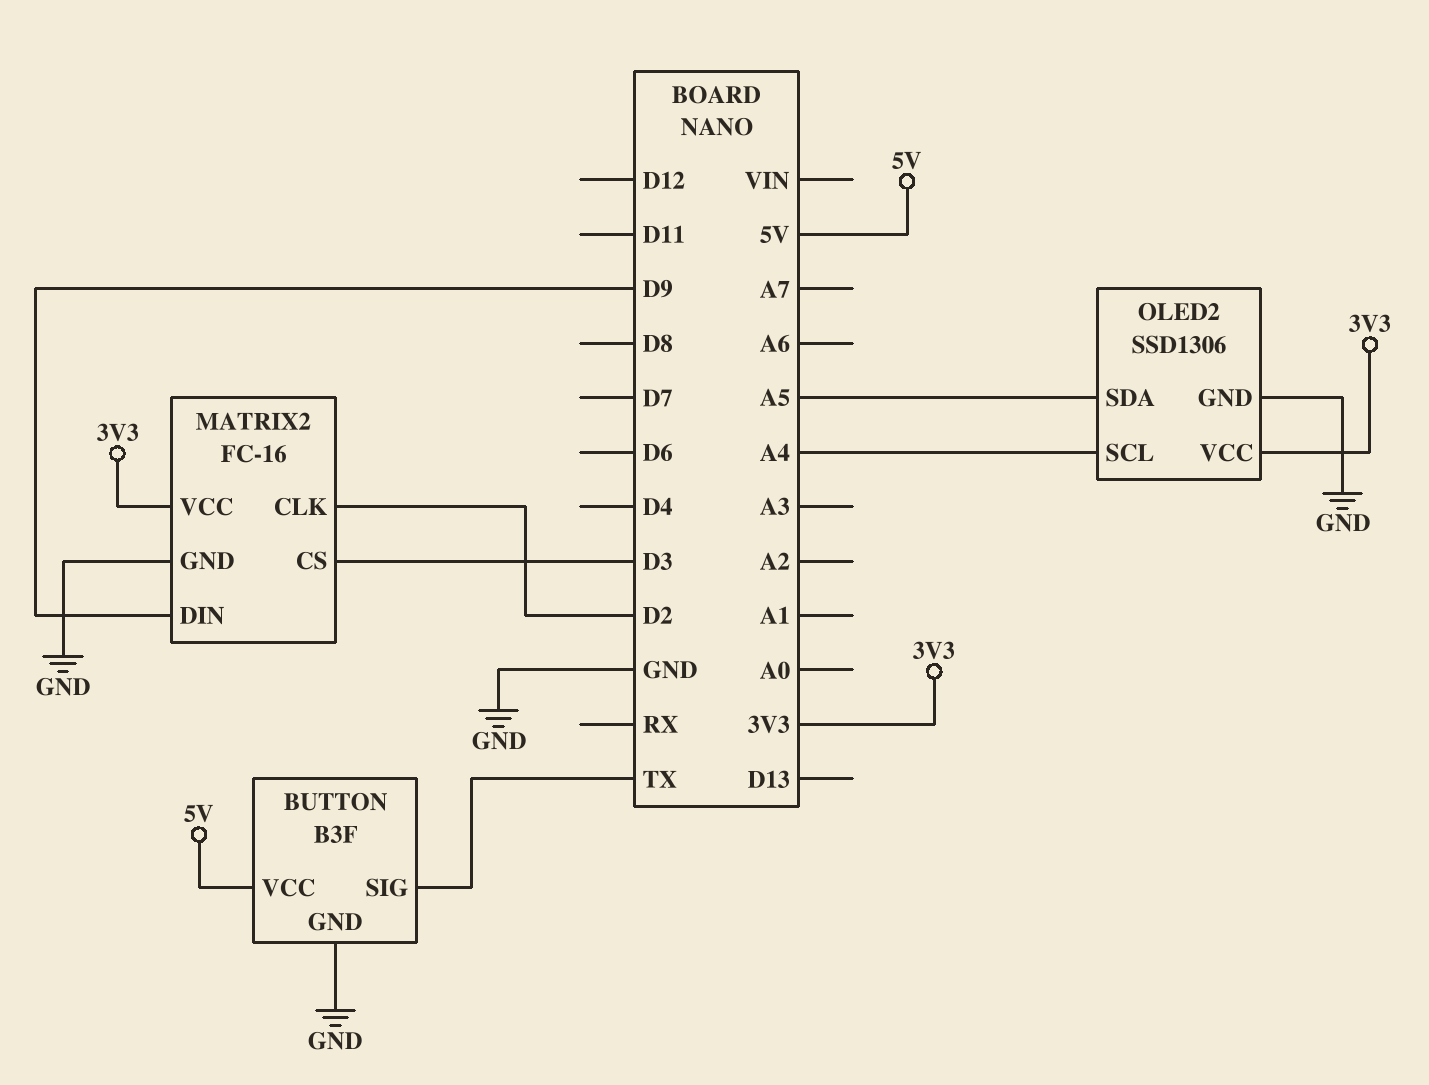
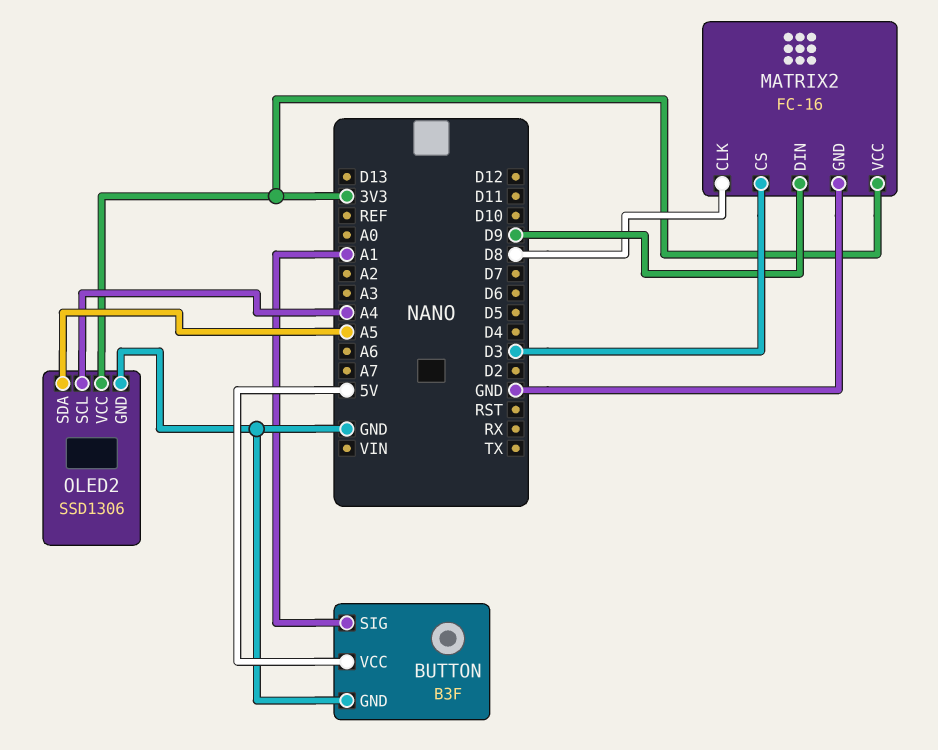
BUTTON pin SIG: TX -> A1
MATRIX2 pin CLK: D2 -> D8

